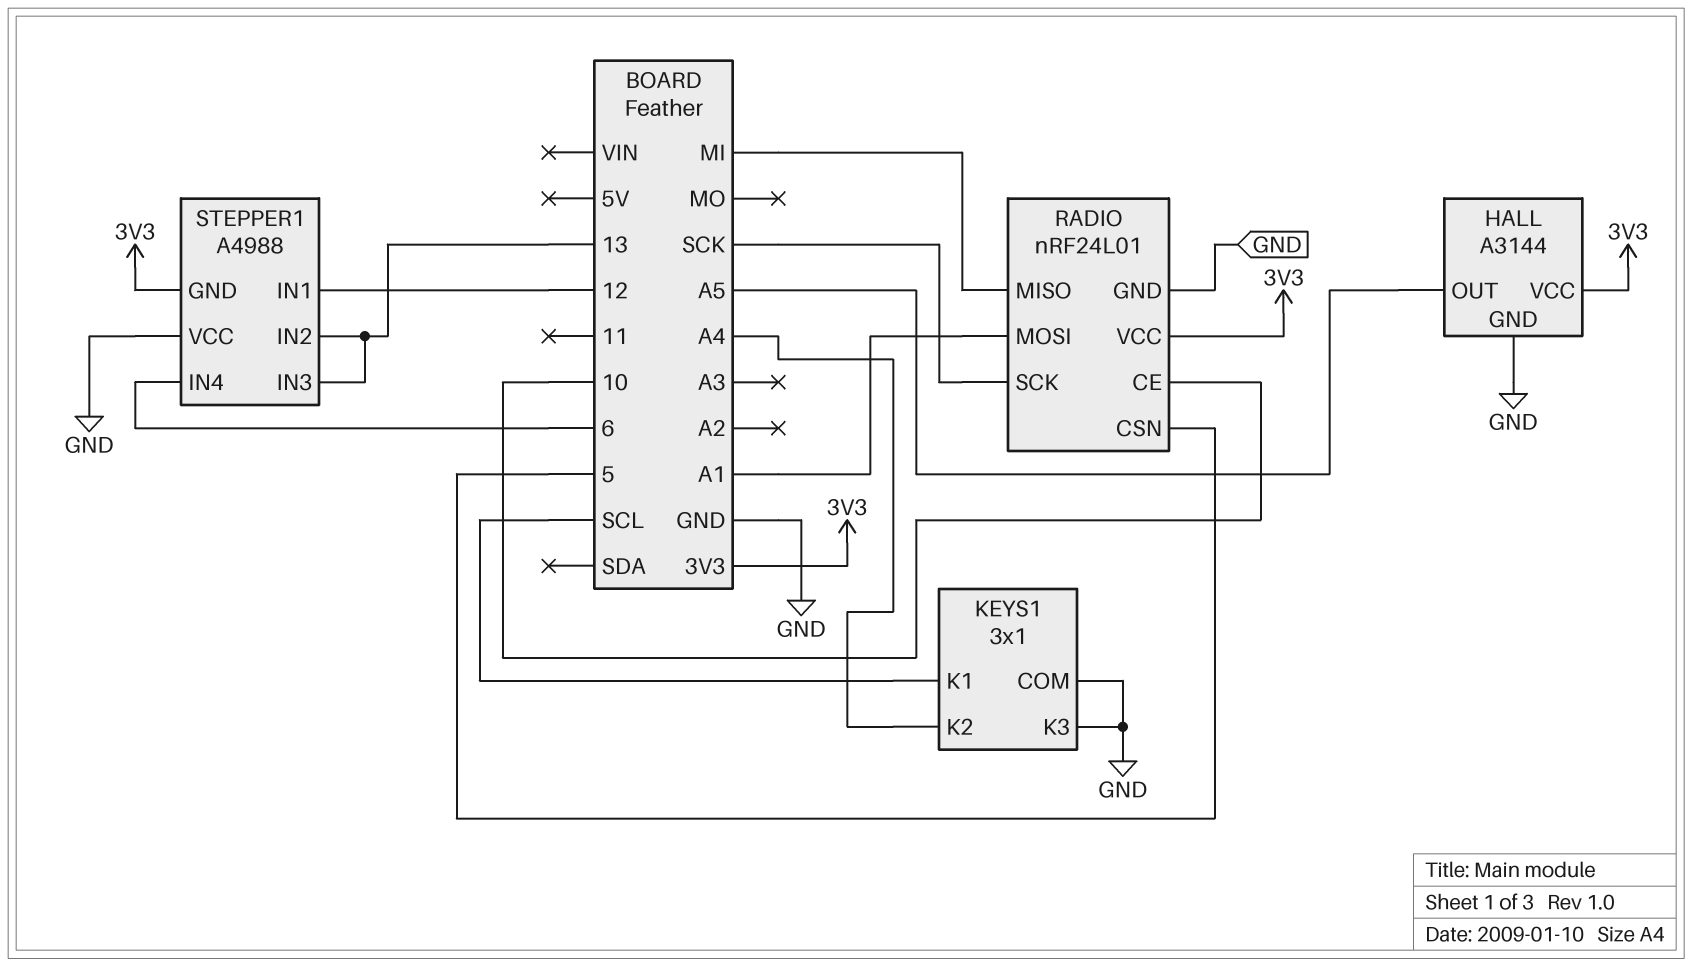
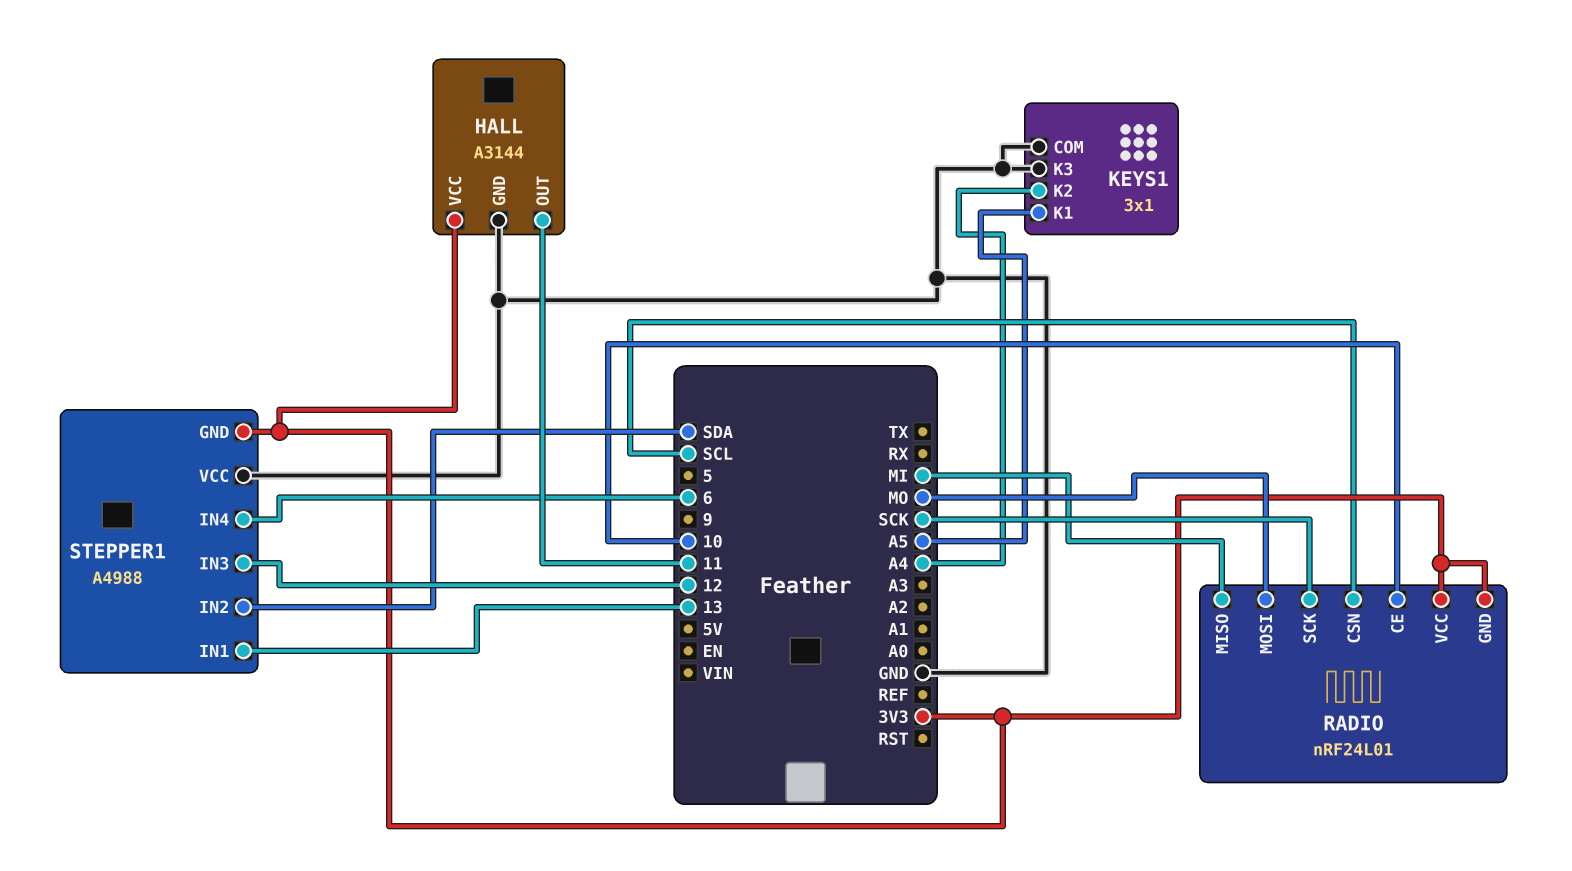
HALL pin OUT: A5 -> 11
KEYS1 pin K1: SCL -> A5
RADIO pin CSN: 5 -> SCL
RADIO pin GND: GND -> 3V3
RADIO pin MOSI: A1 -> MO
STEPPER1 pin IN1: 12 -> 13
STEPPER1 pin IN2: 13 -> SDA
STEPPER1 pin IN3: 13 -> 12

